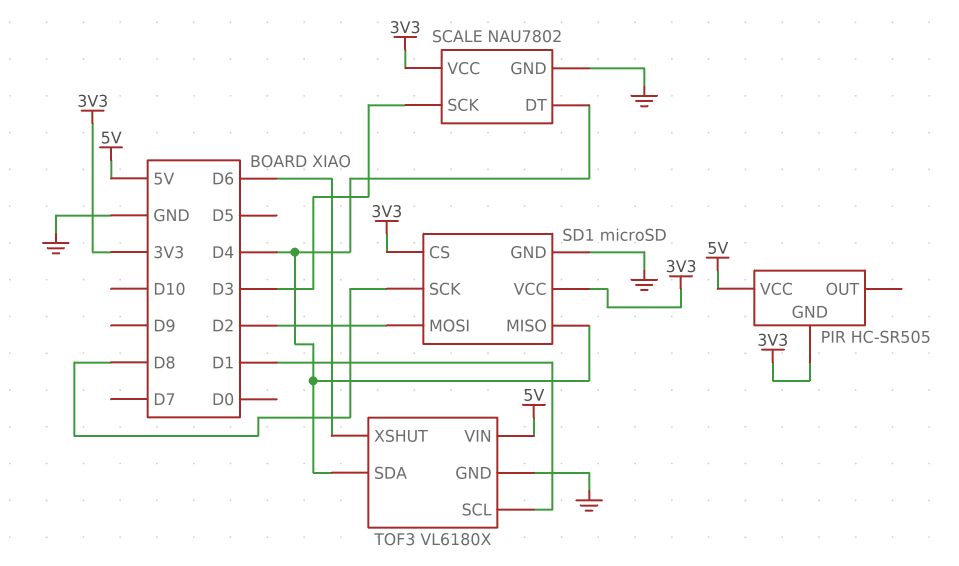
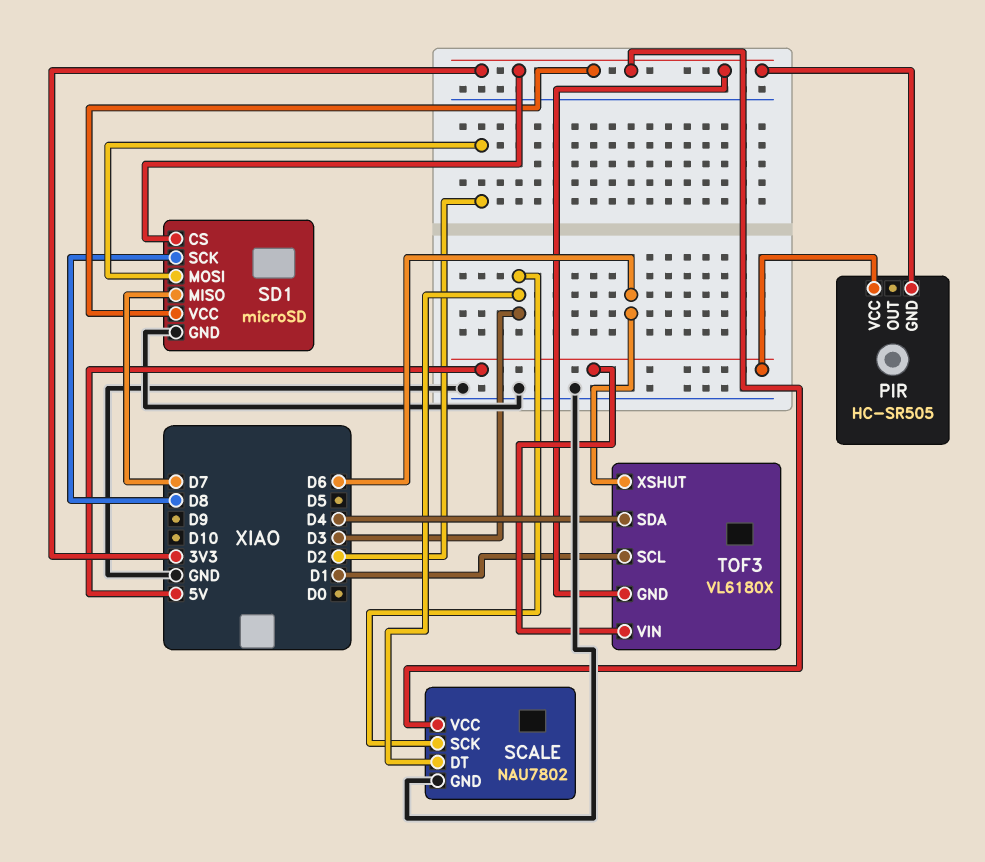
SCALE pin DT: D4 -> D3
SD1 pin MISO: D4 -> D7
TOF3 pin GND: GND -> 3V3

